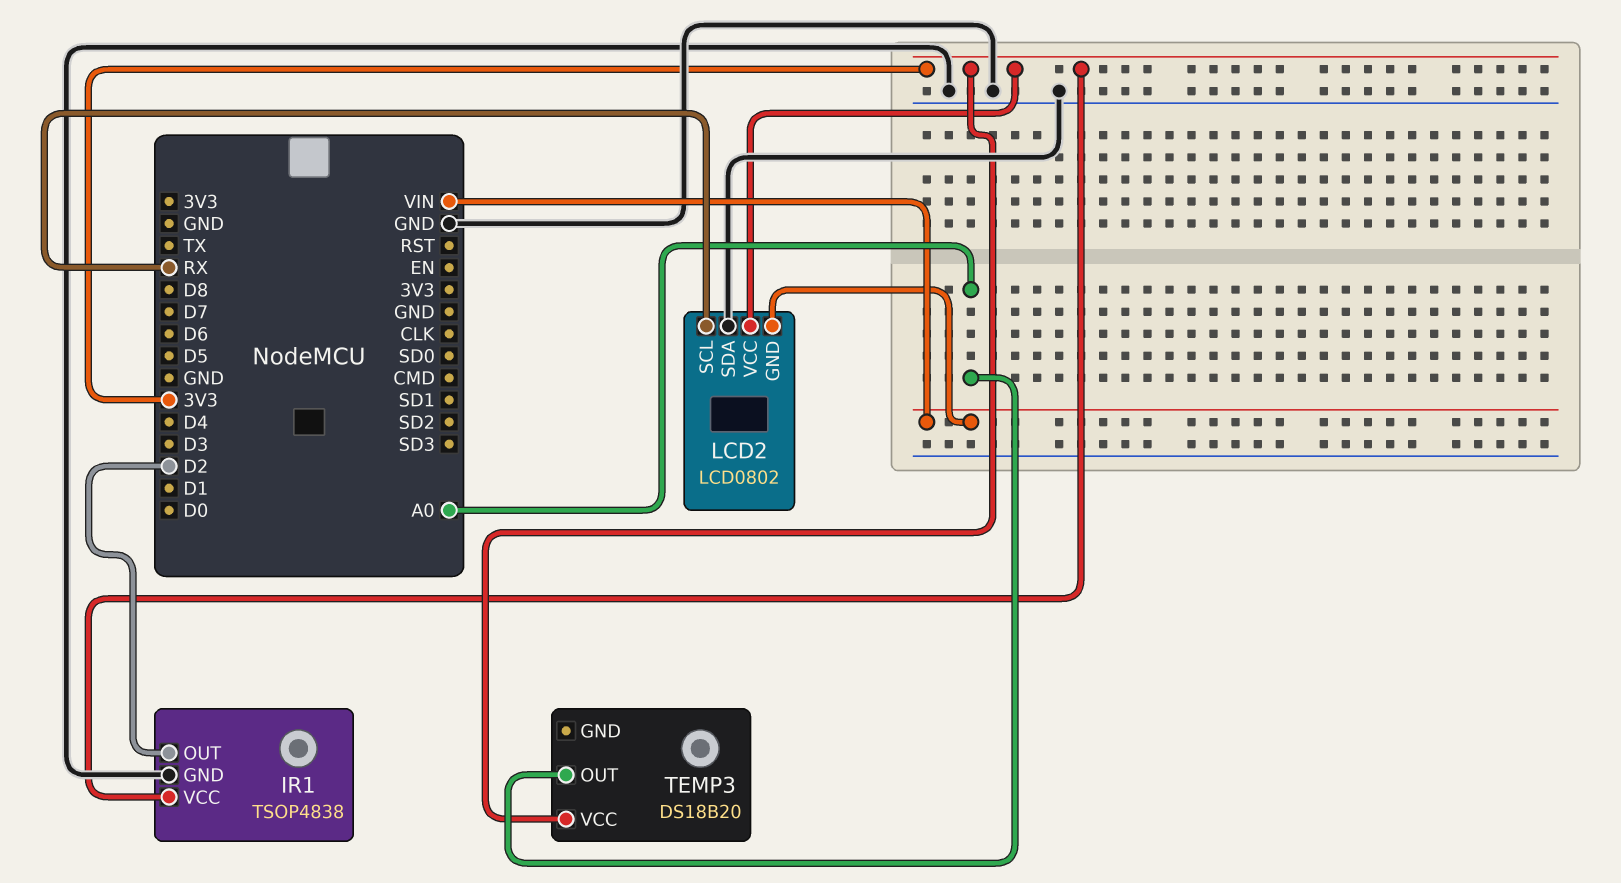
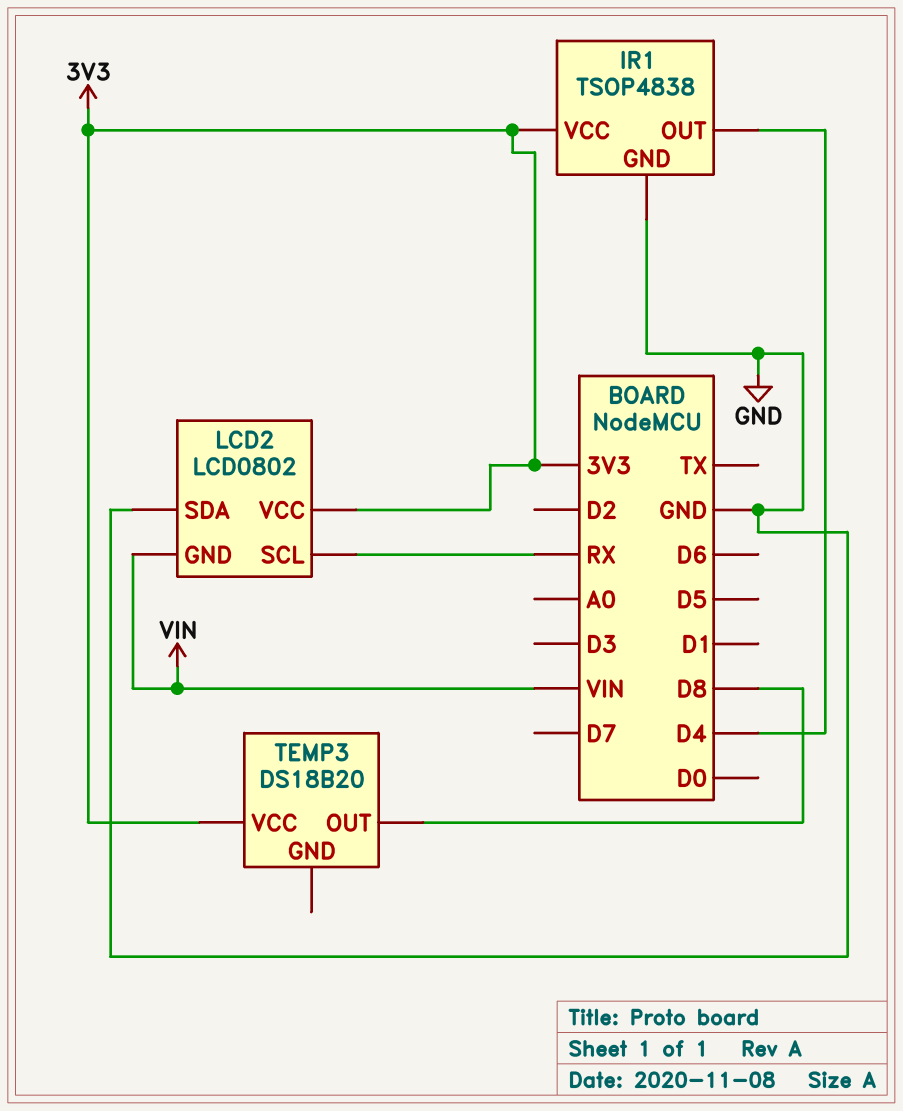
IR1 pin OUT: D2 -> D4
TEMP3 pin OUT: A0 -> D8

